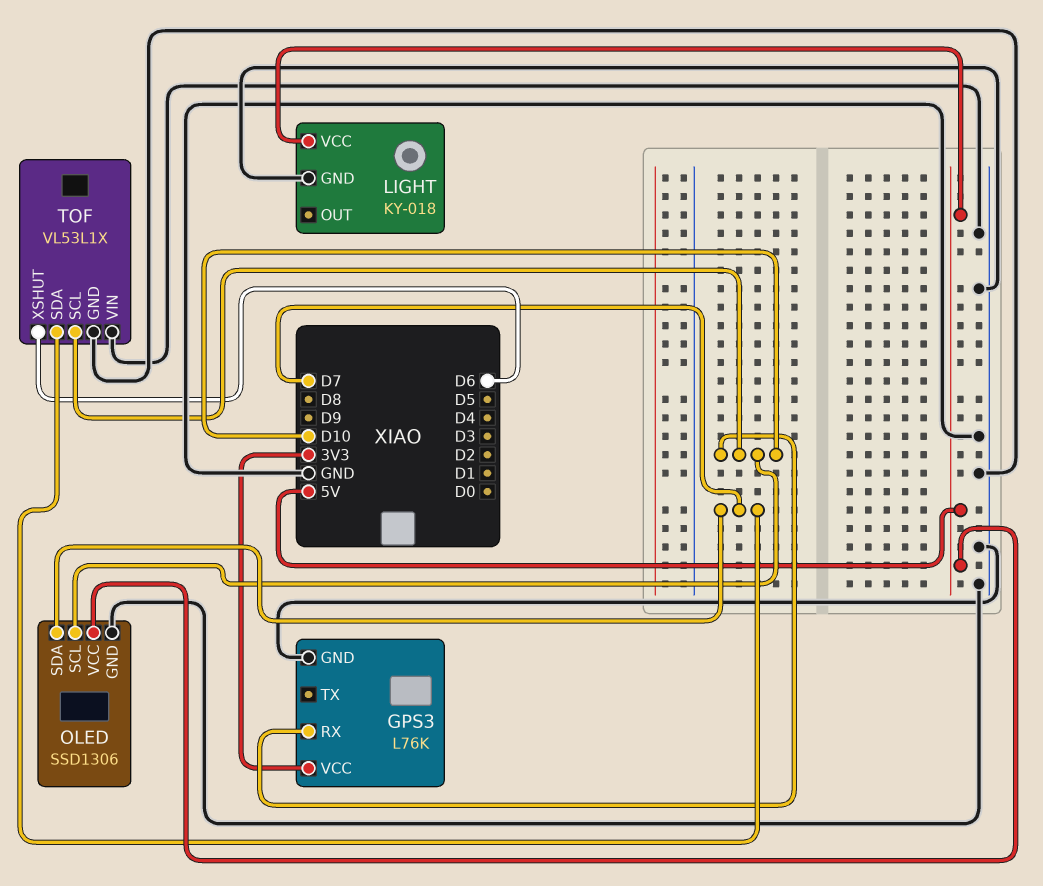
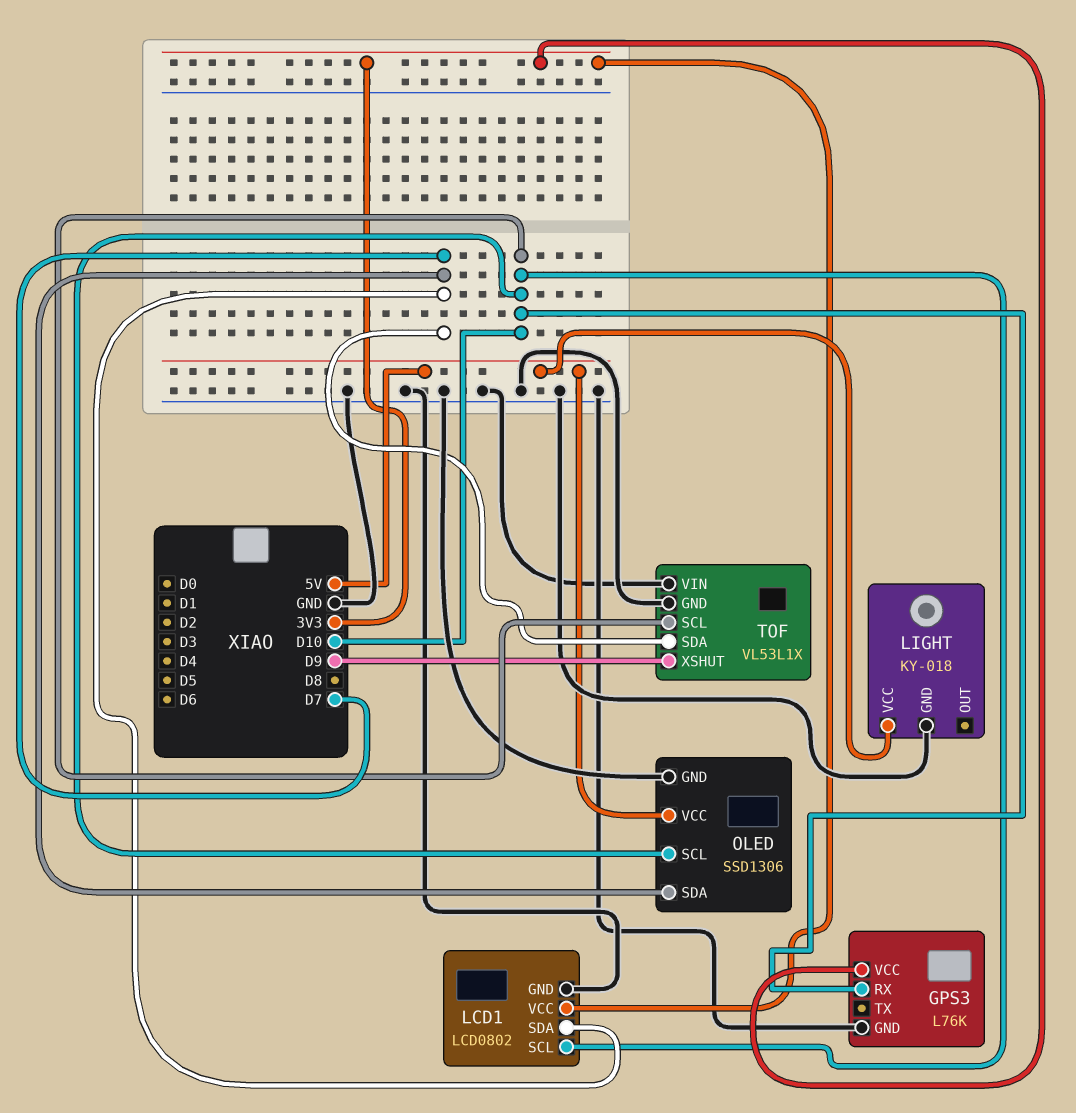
LCD1: none -> LCD0802
LCD1 pin GND: none -> GND
LCD1 pin SCL: none -> D10
LCD1 pin SDA: none -> D7
LCD1 pin VCC: none -> 3V3
TOF pin XSHUT: D6 -> D9

